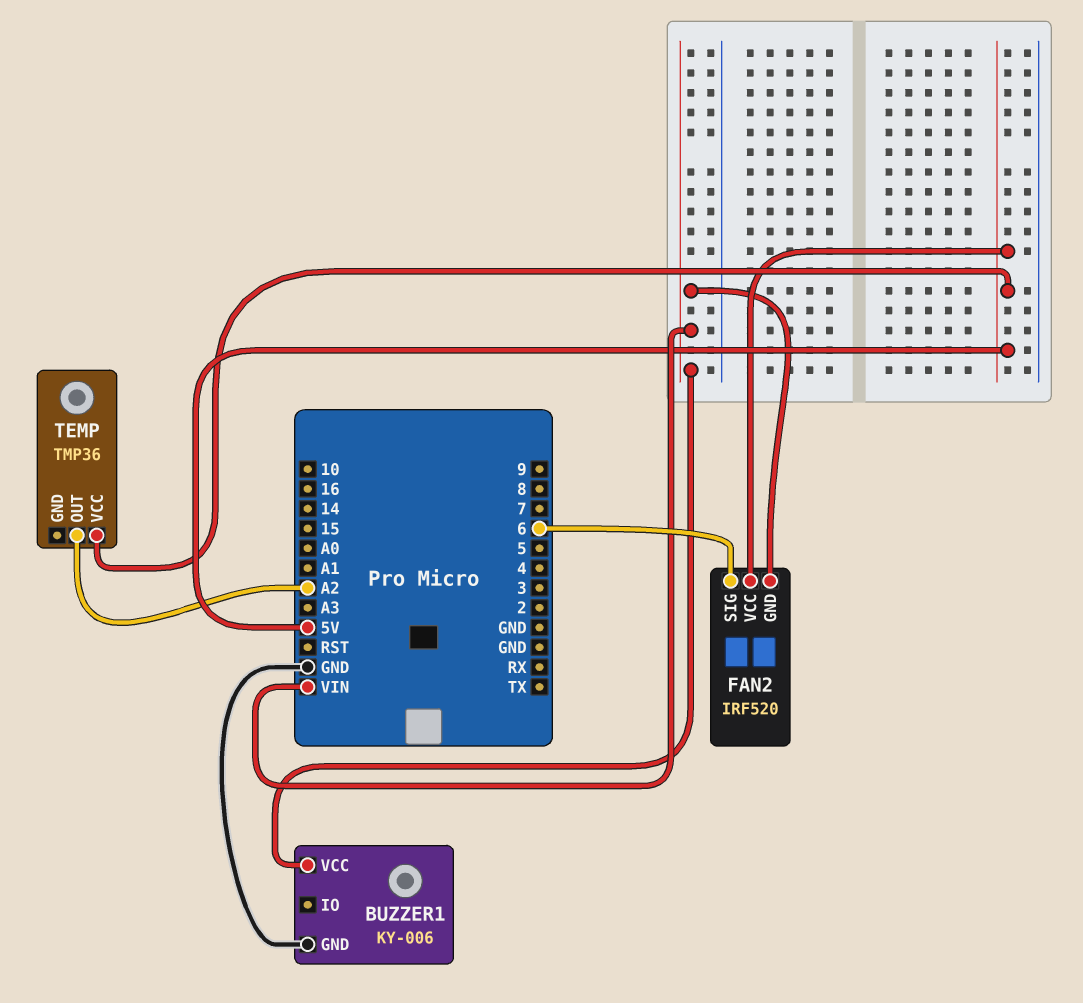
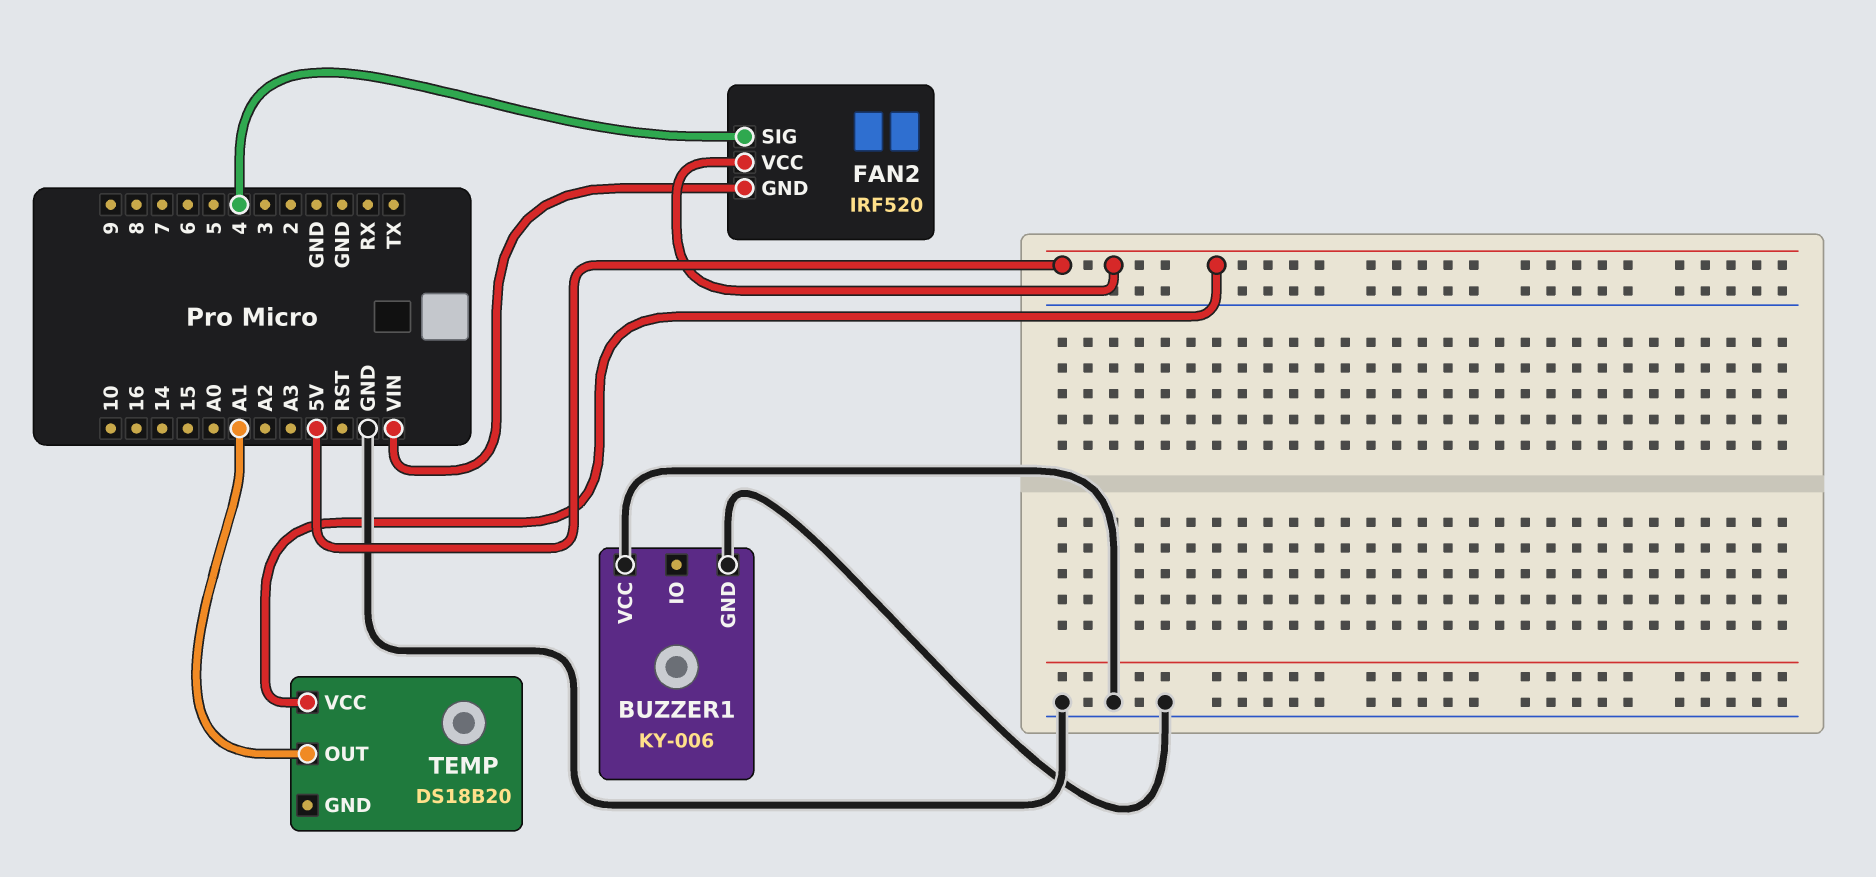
BUZZER1 pin VCC: VIN -> GND
FAN2 pin SIG: 6 -> 4
TEMP: TMP36 -> DS18B20
TEMP pin OUT: A2 -> A1

